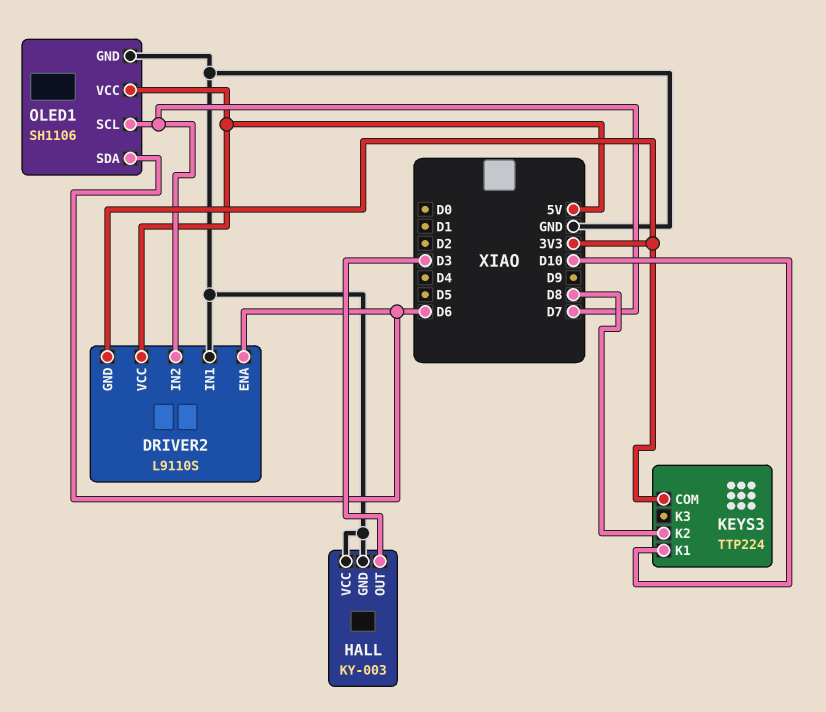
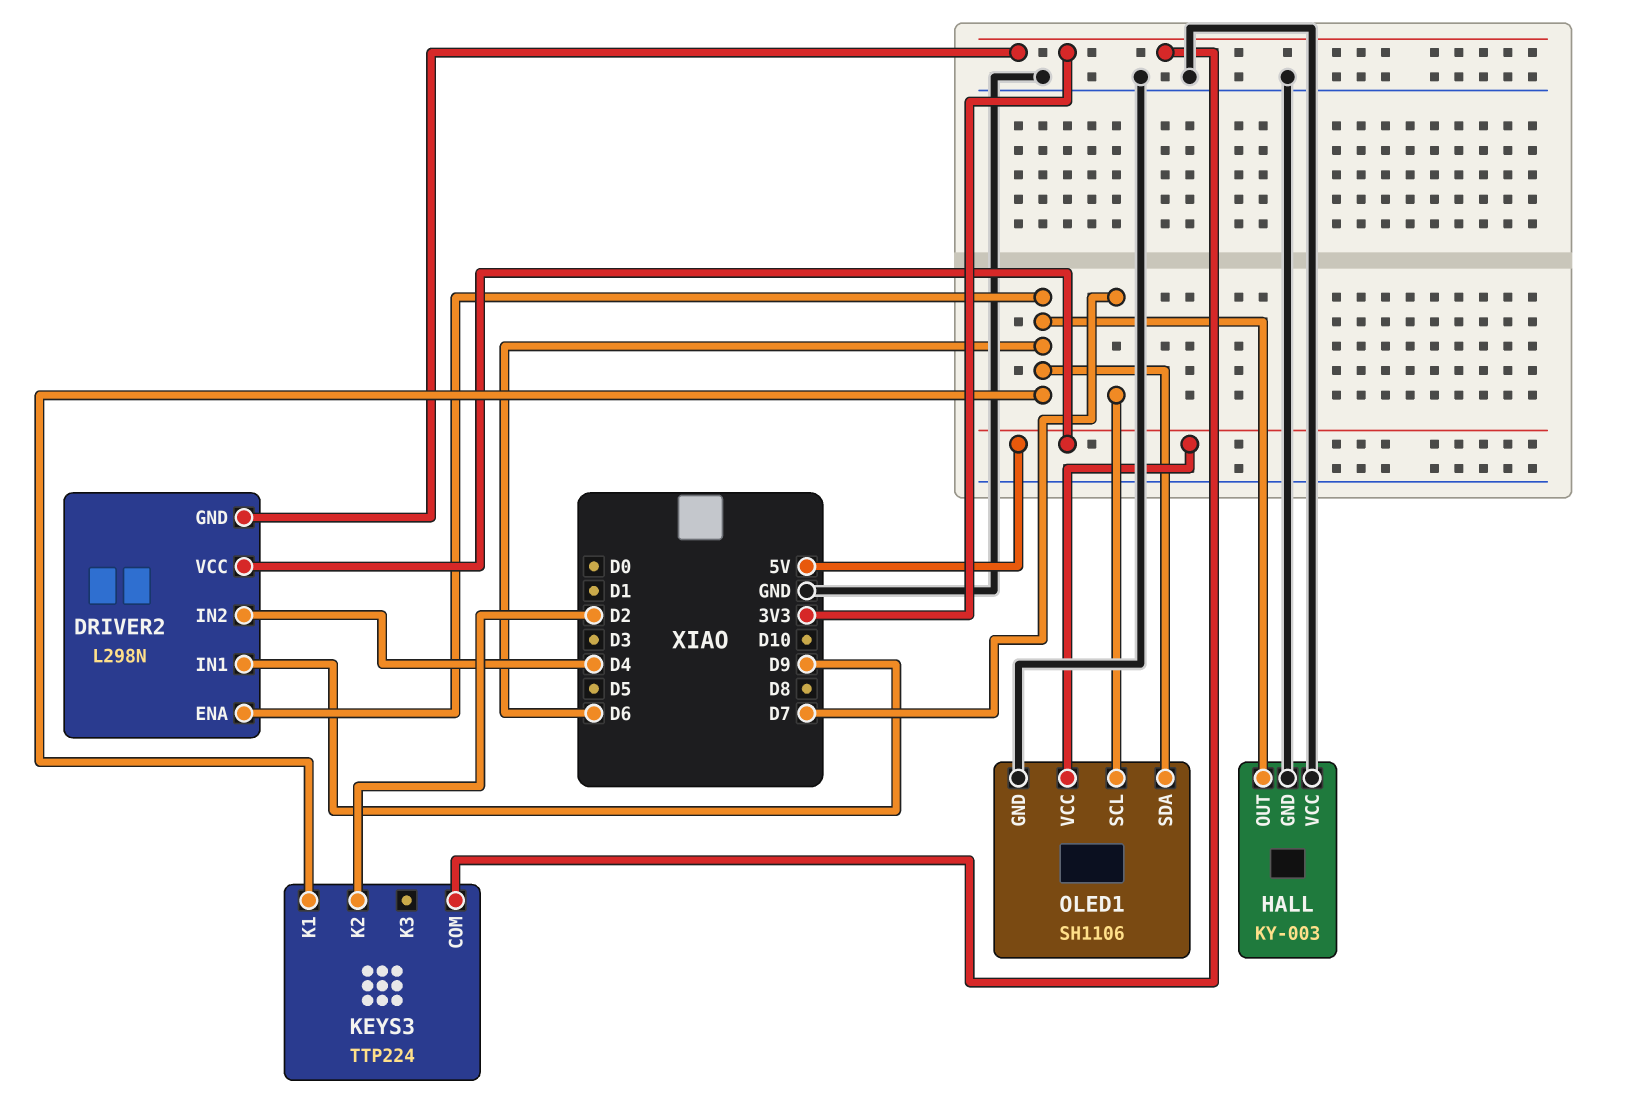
DRIVER2: L9110S -> L298N
DRIVER2 pin IN1: GND -> D9
DRIVER2 pin IN2: D7 -> D4
HALL pin OUT: D3 -> D6
KEYS3 pin K1: D10 -> D6
KEYS3 pin K2: D8 -> D2

